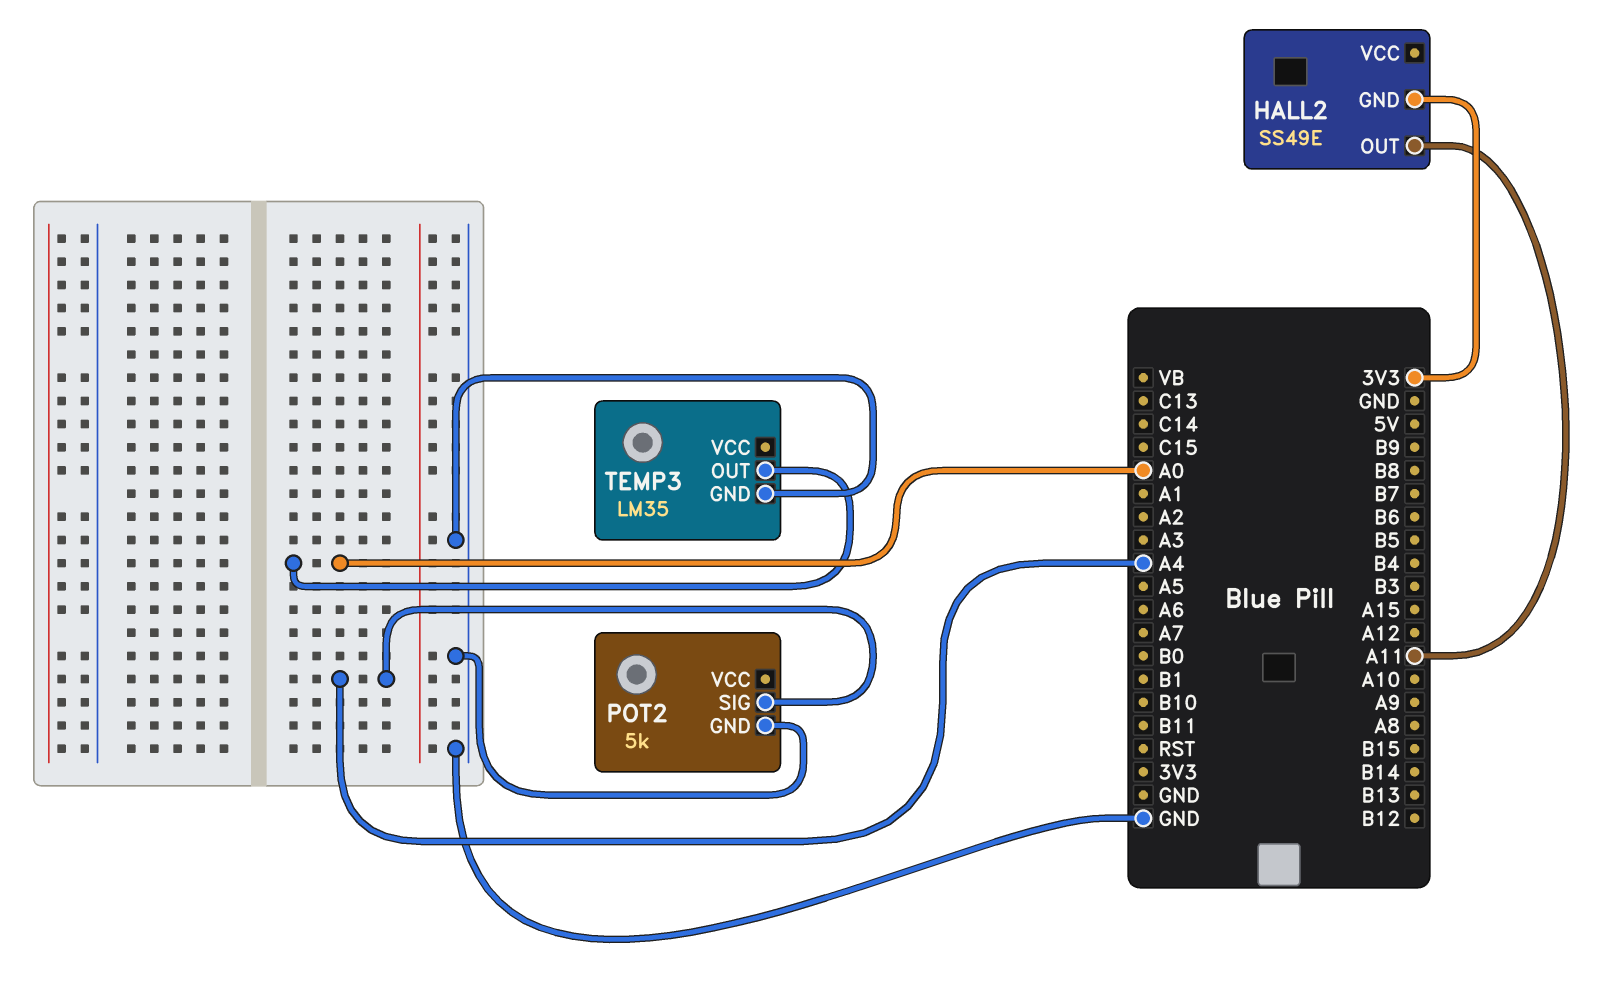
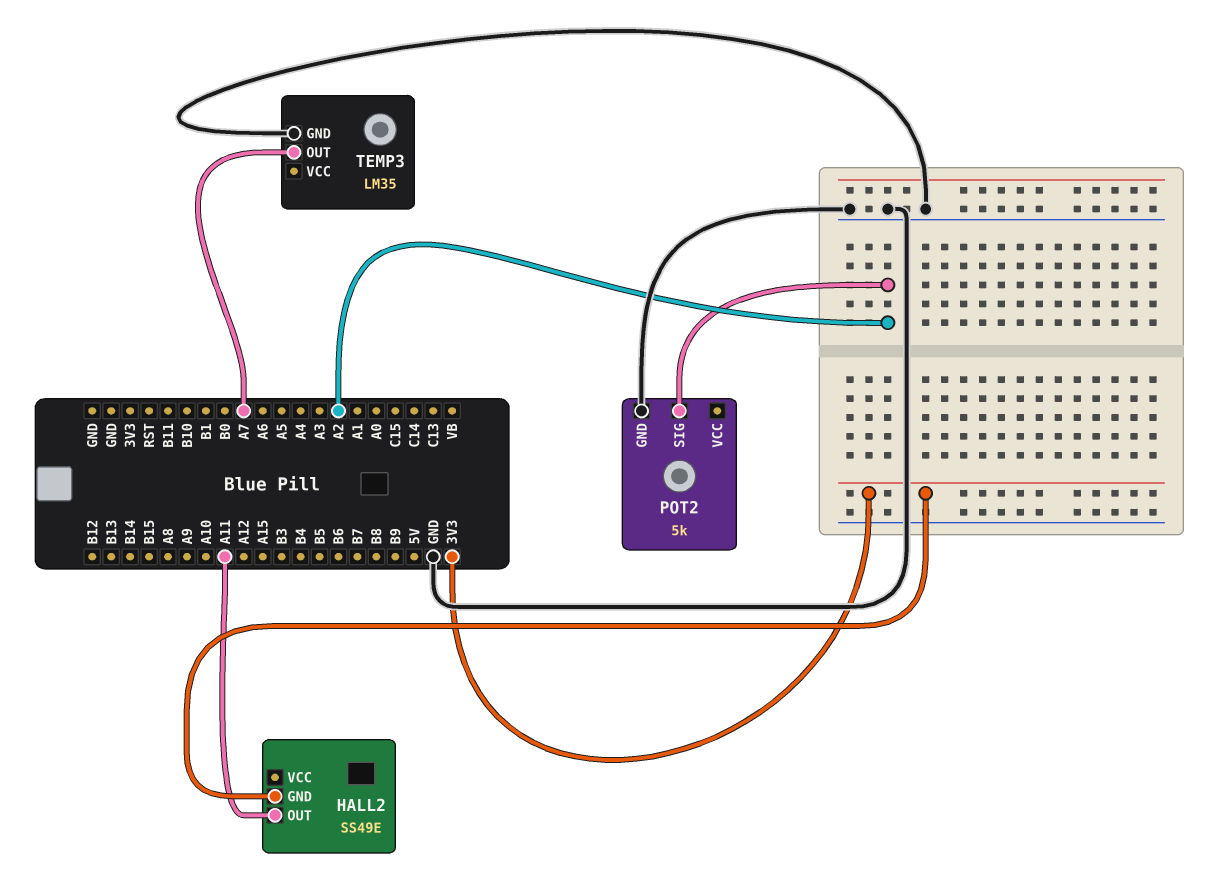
POT2 pin SIG: A4 -> A2
TEMP3 pin OUT: A0 -> A7

